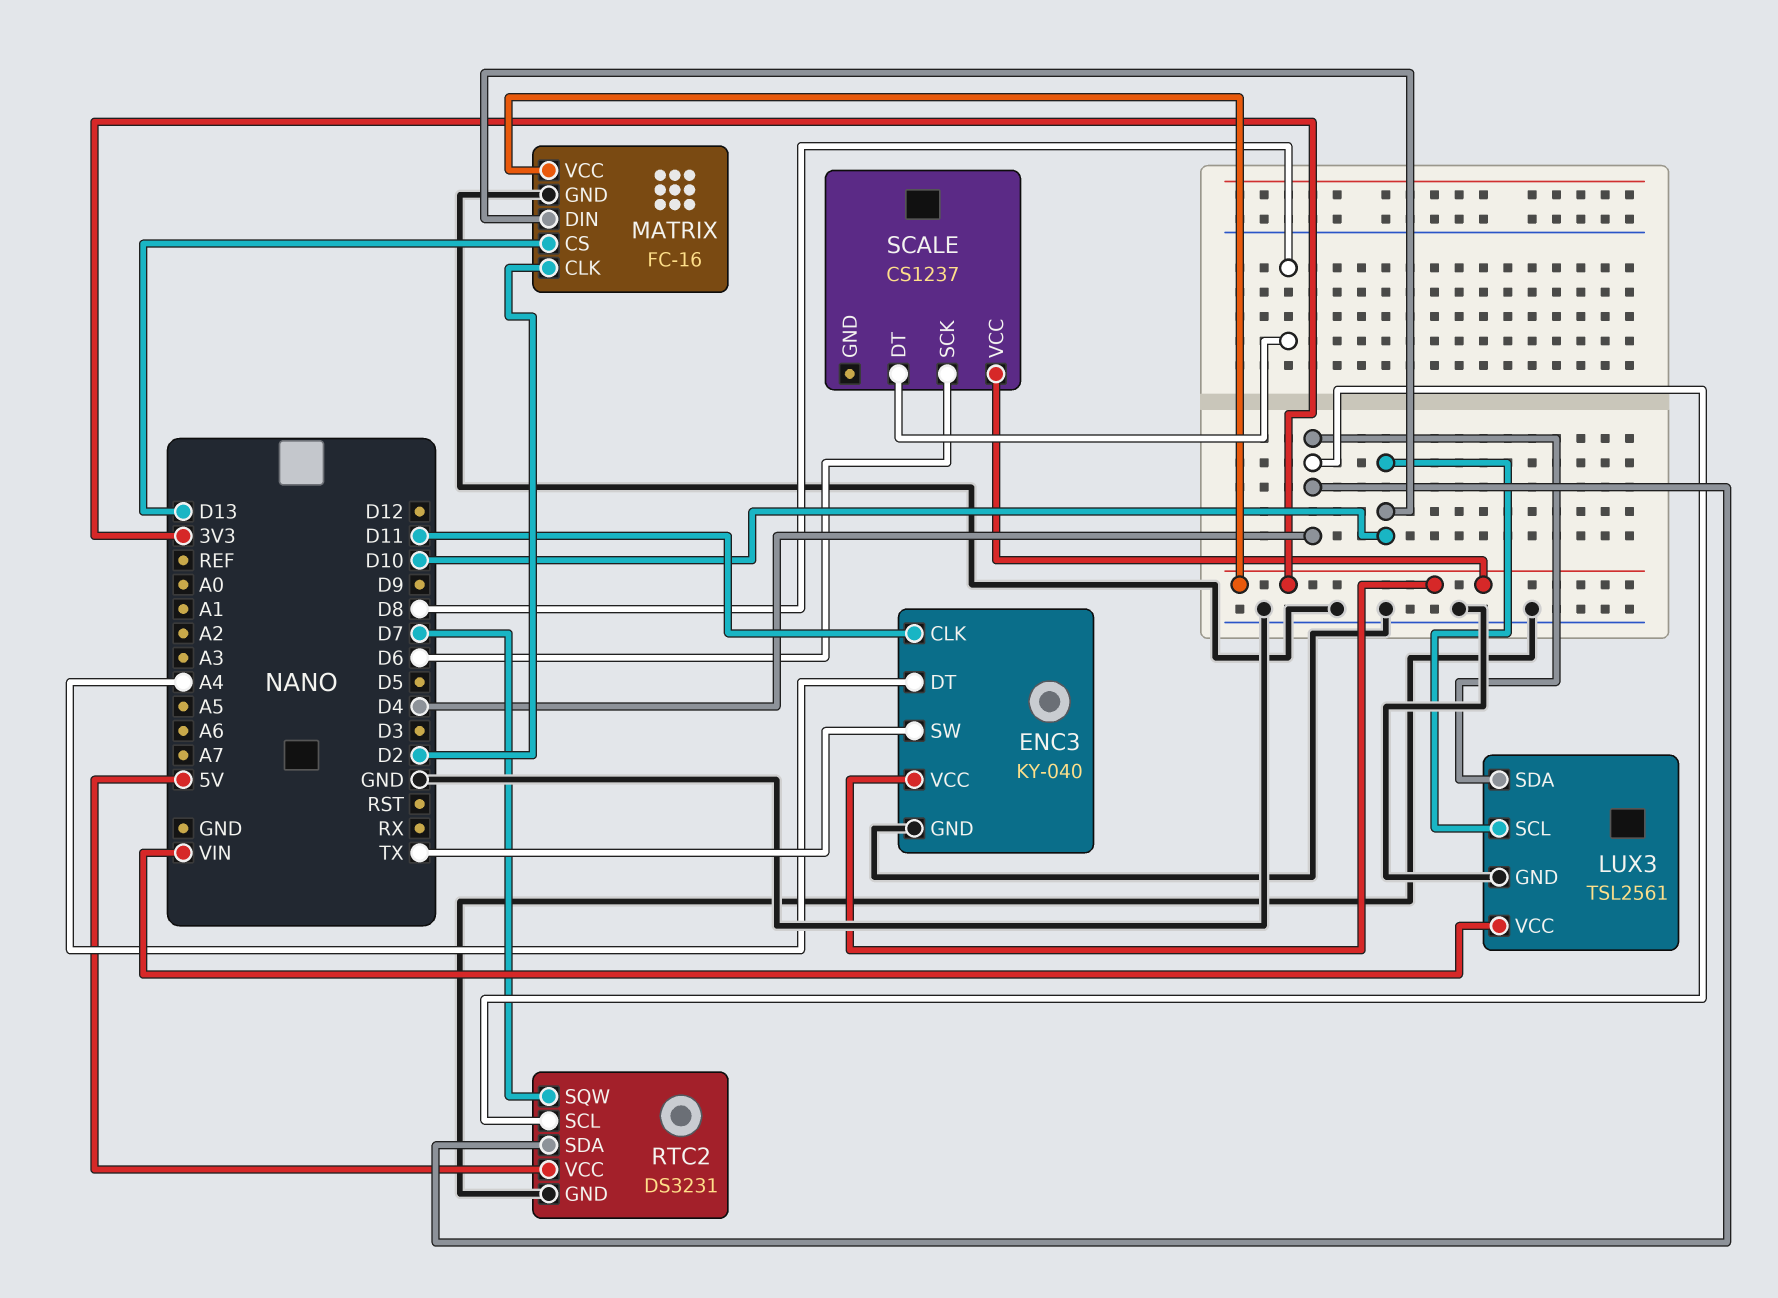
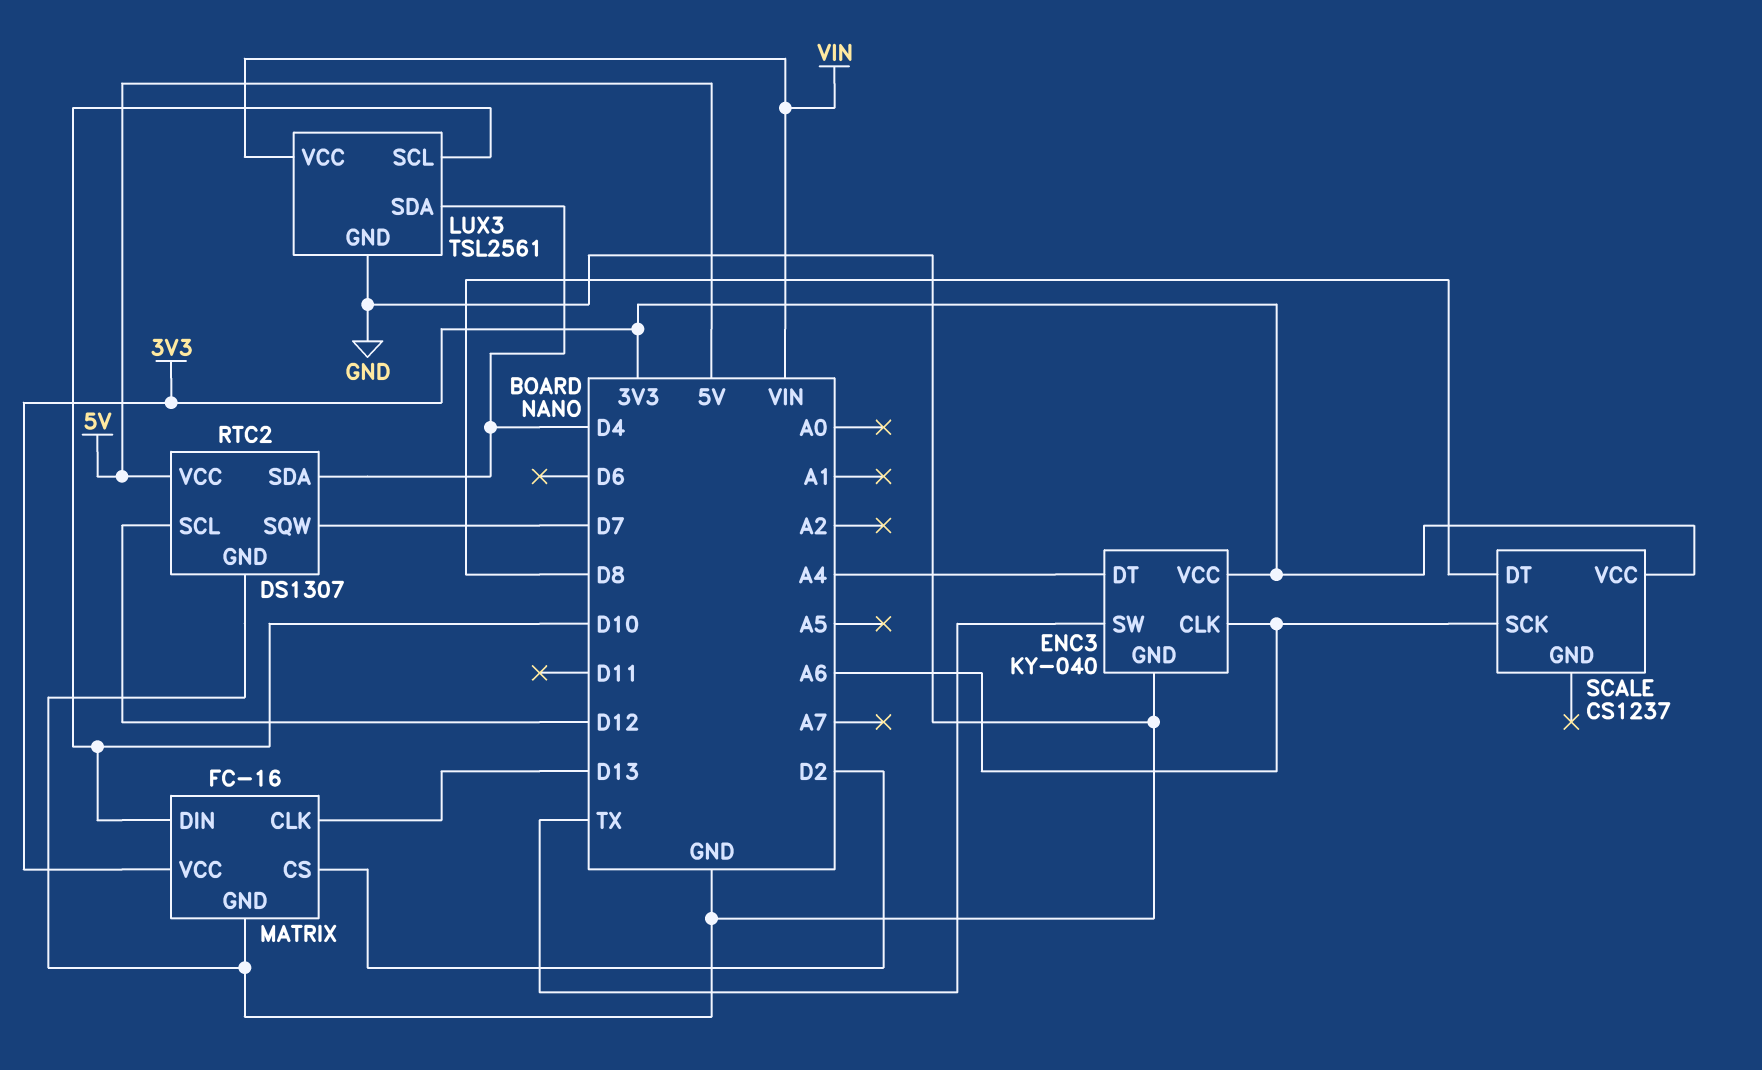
ENC3 pin CLK: D11 -> A6
MATRIX pin CLK: D2 -> D13
MATRIX pin CS: D13 -> D2
RTC2: DS3231 -> DS1307
RTC2 pin SCL: D4 -> D12
SCALE pin SCK: D6 -> A6

